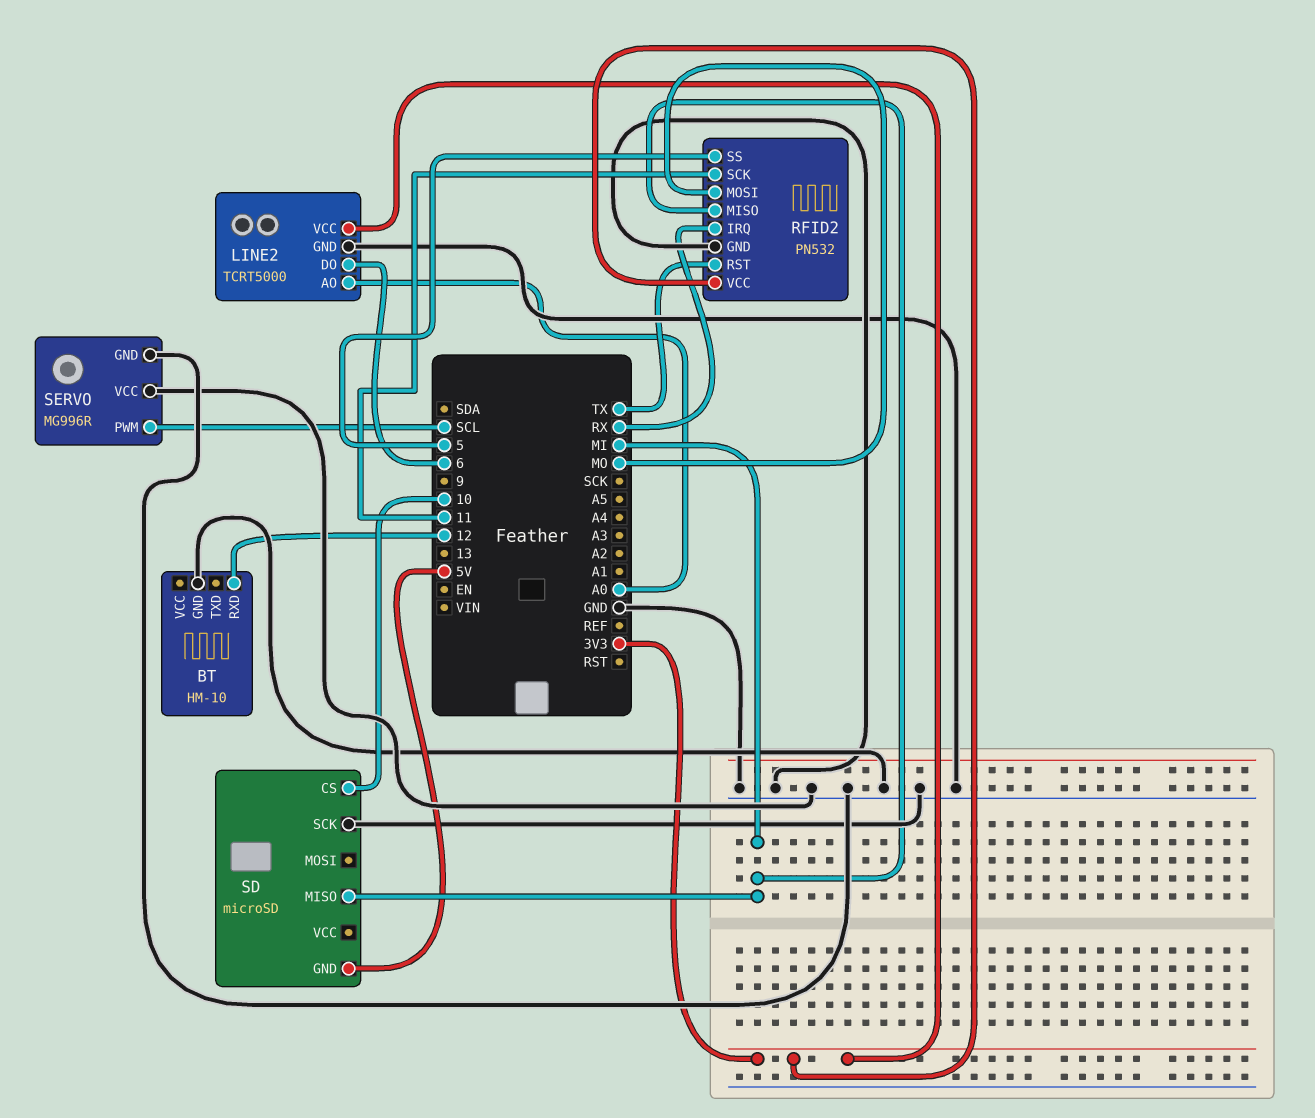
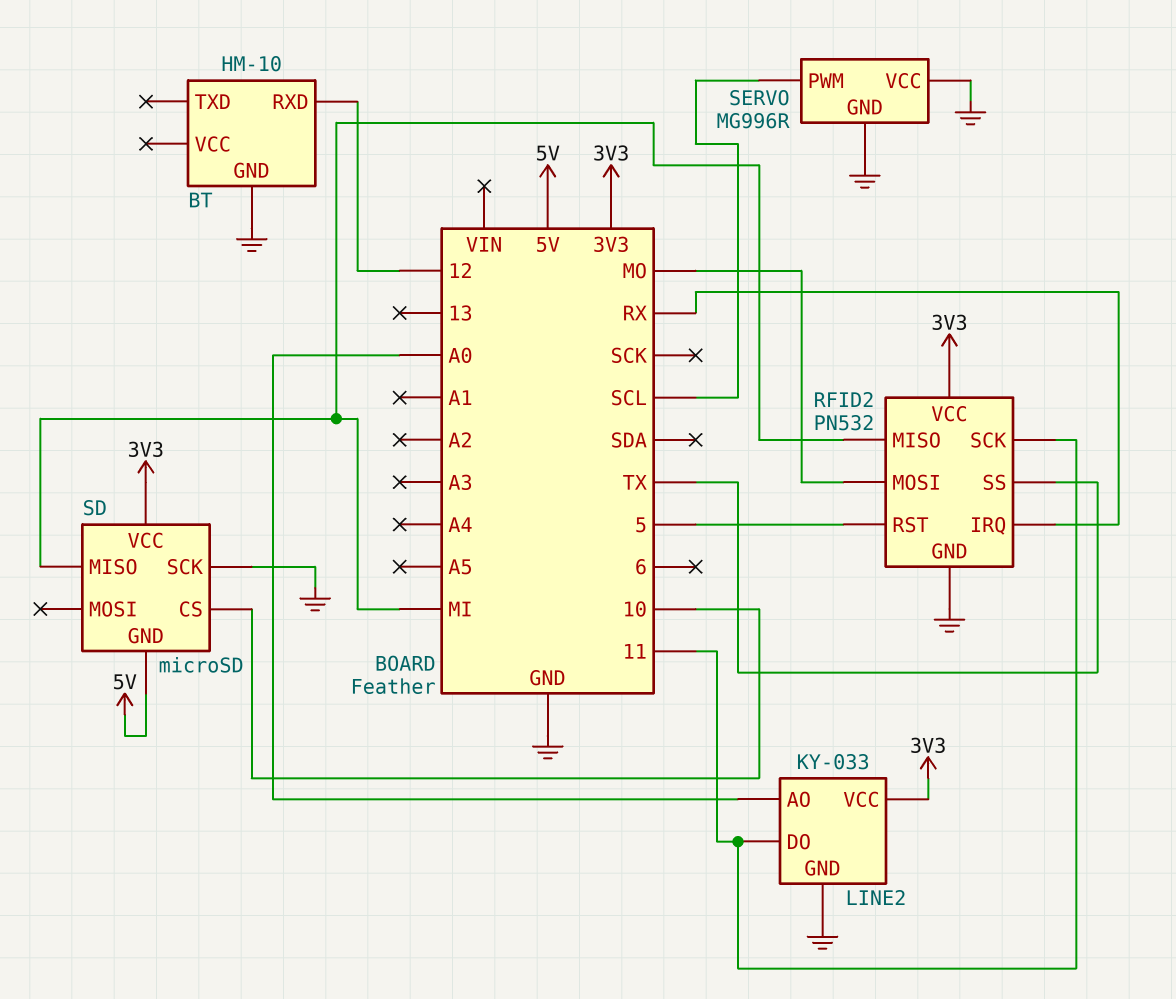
LINE2: TCRT5000 -> KY-033
LINE2 pin DO: 6 -> 11
RFID2 pin RST: TX -> 5
RFID2 pin SS: 5 -> TX
SD pin VCC: none -> 3V3

